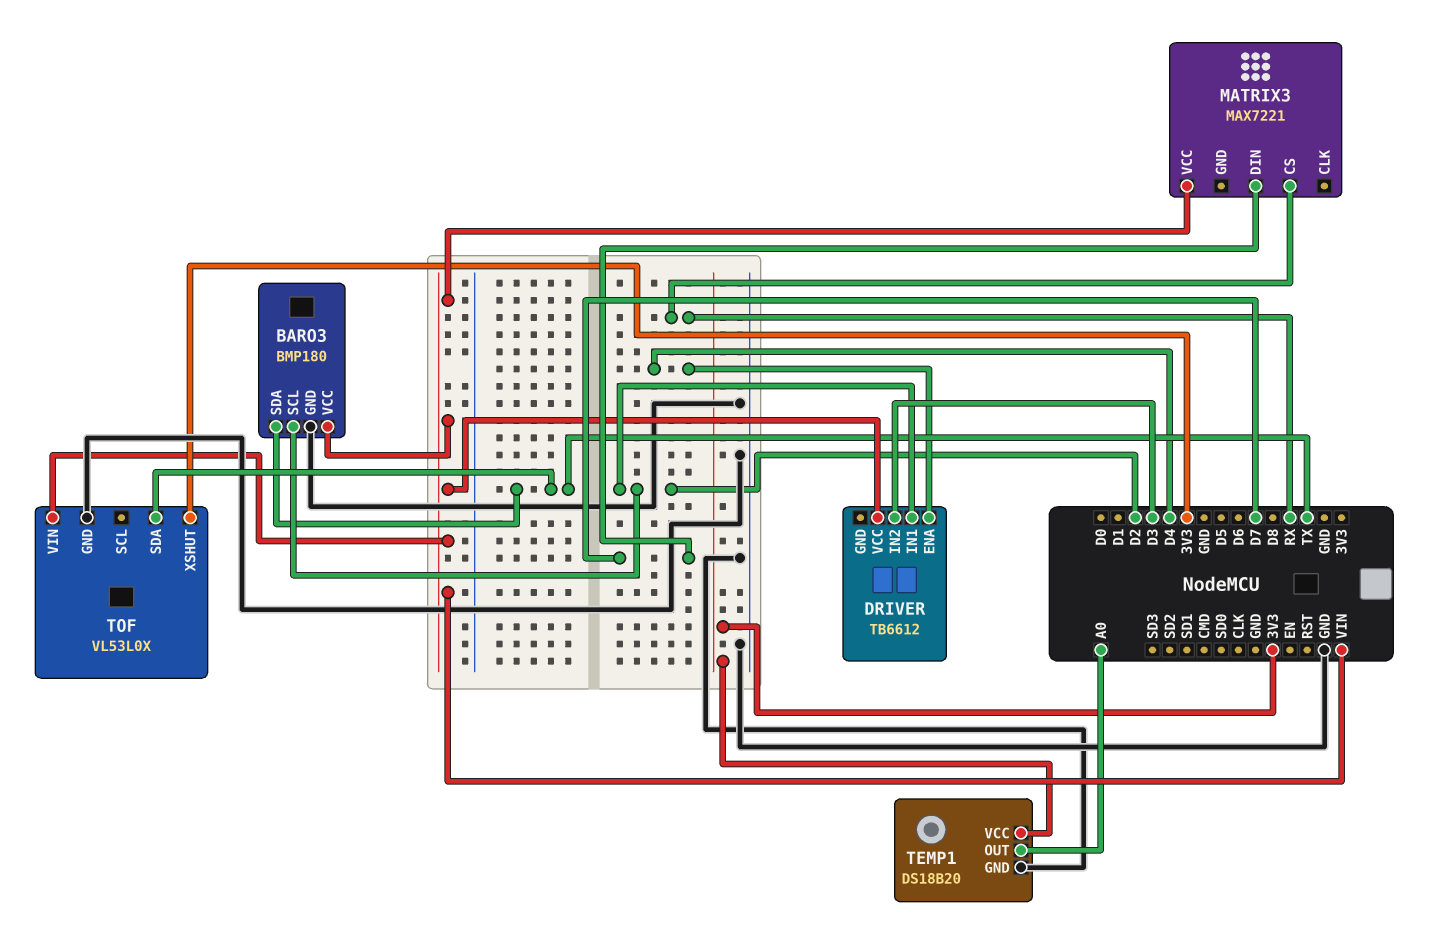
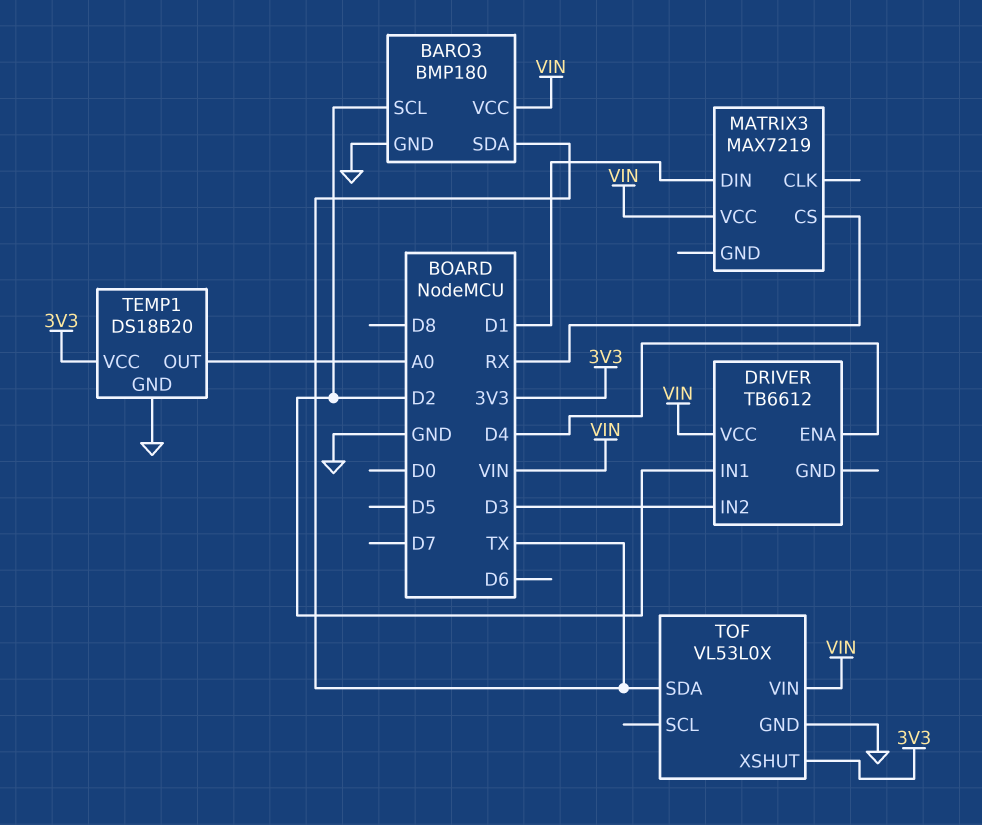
MATRIX3: MAX7221 -> MAX7219
MATRIX3 pin DIN: D7 -> D1

